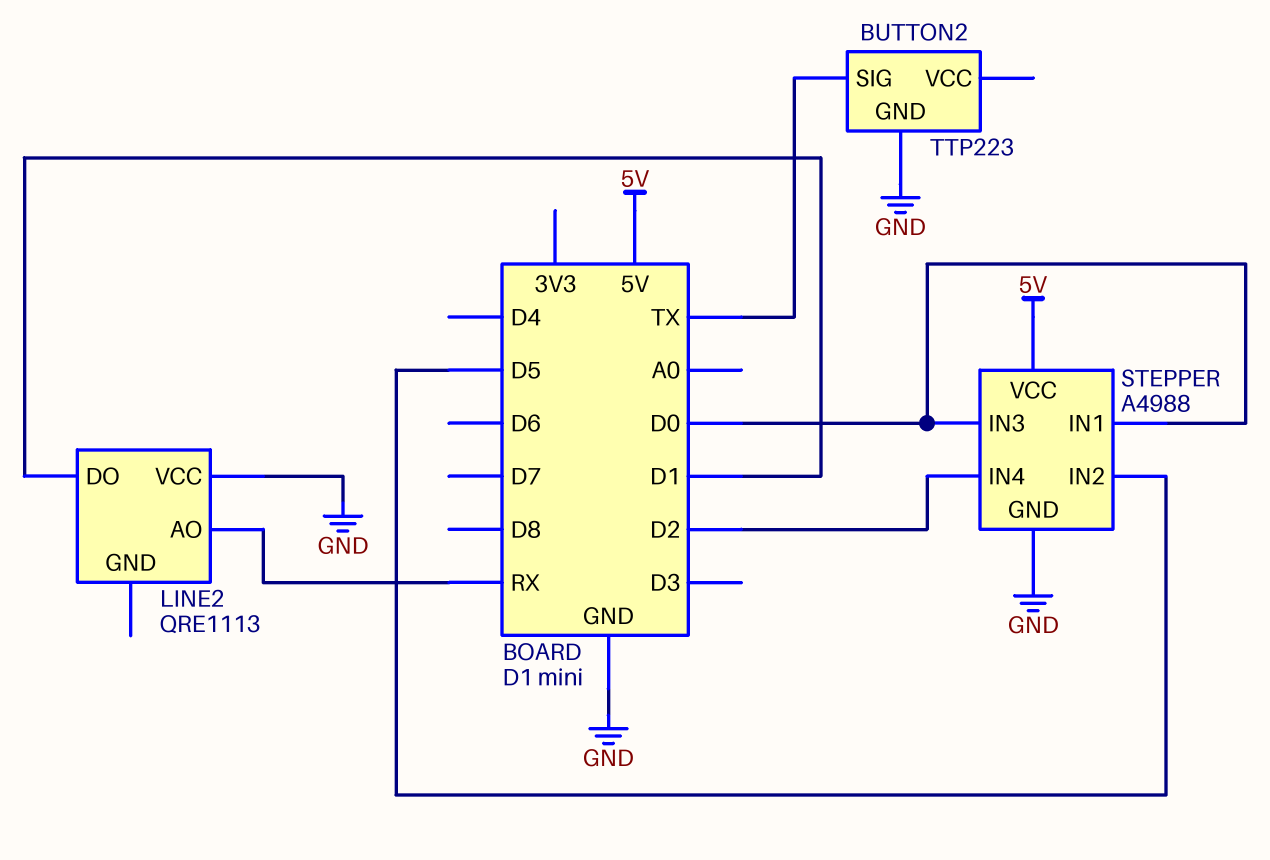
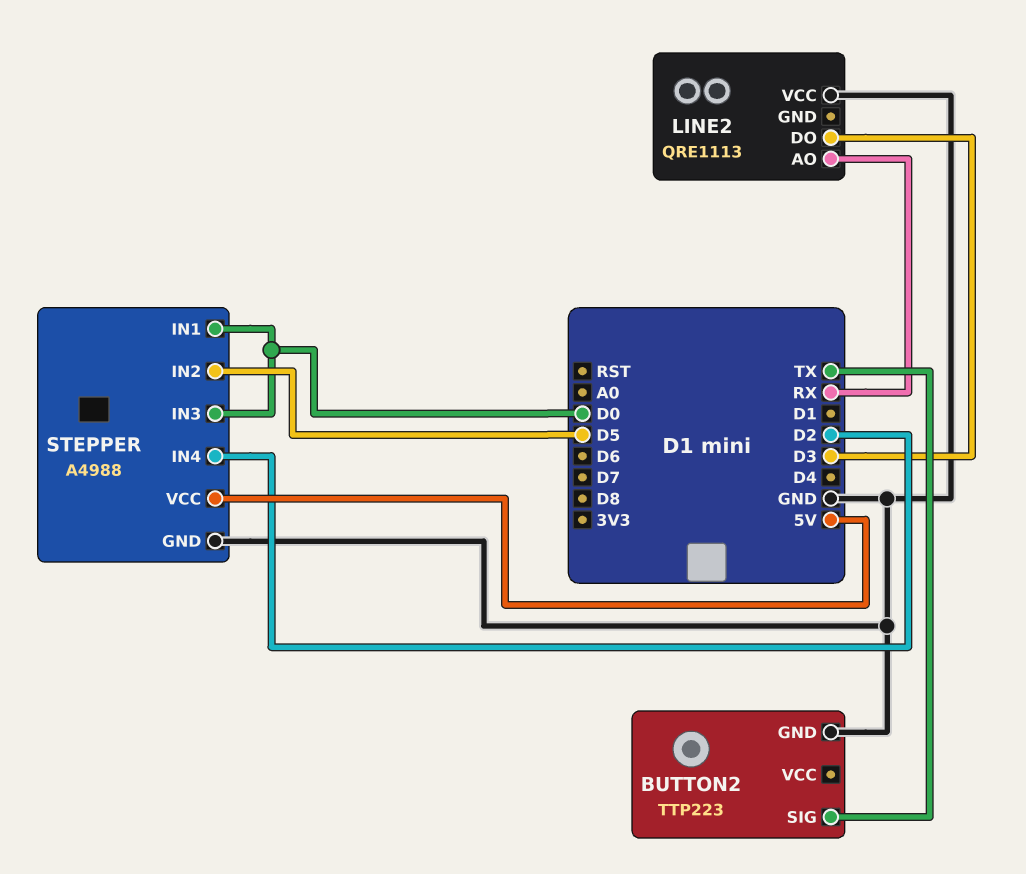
LINE2 pin DO: D1 -> D3

